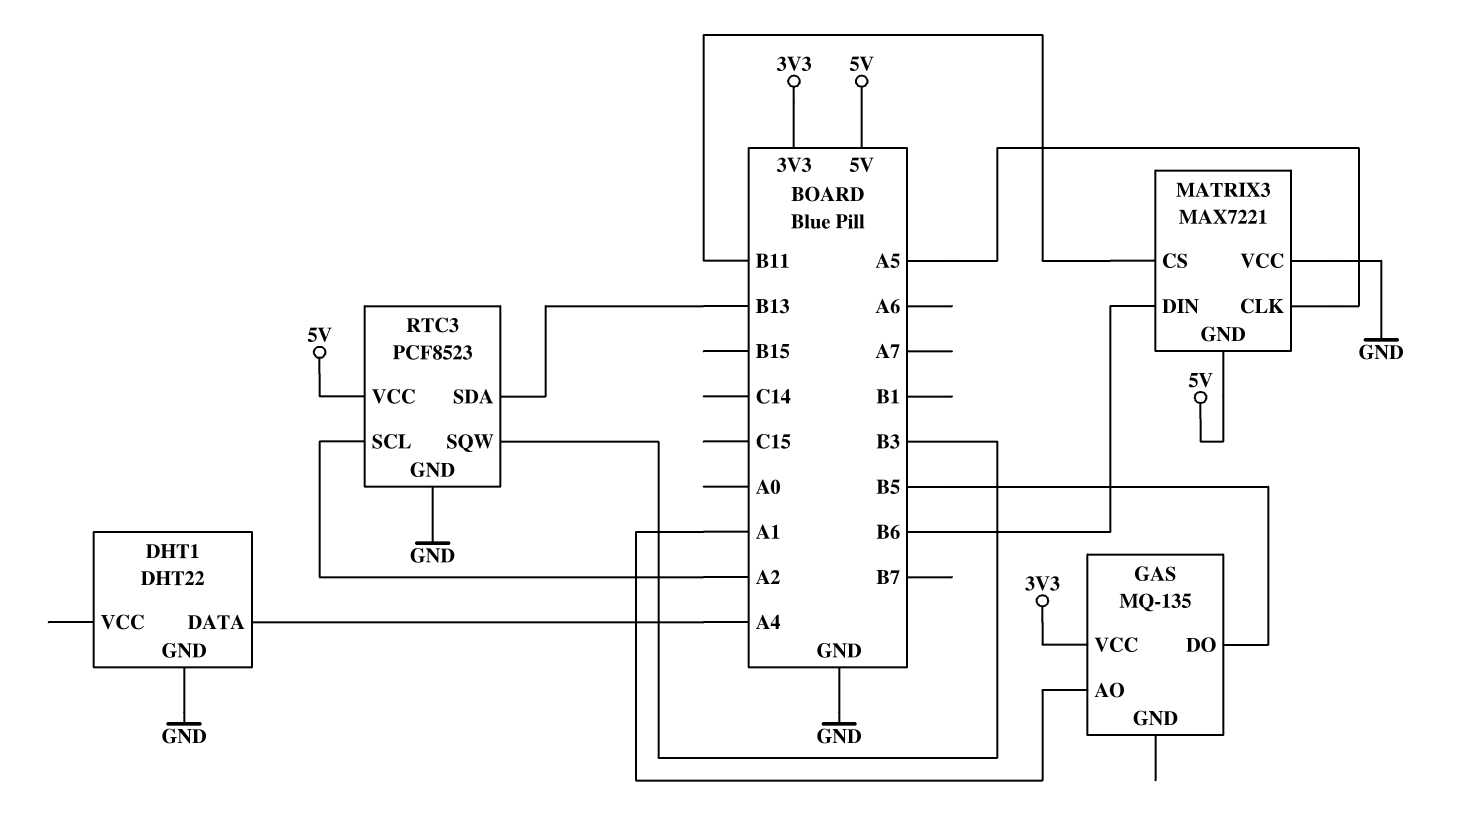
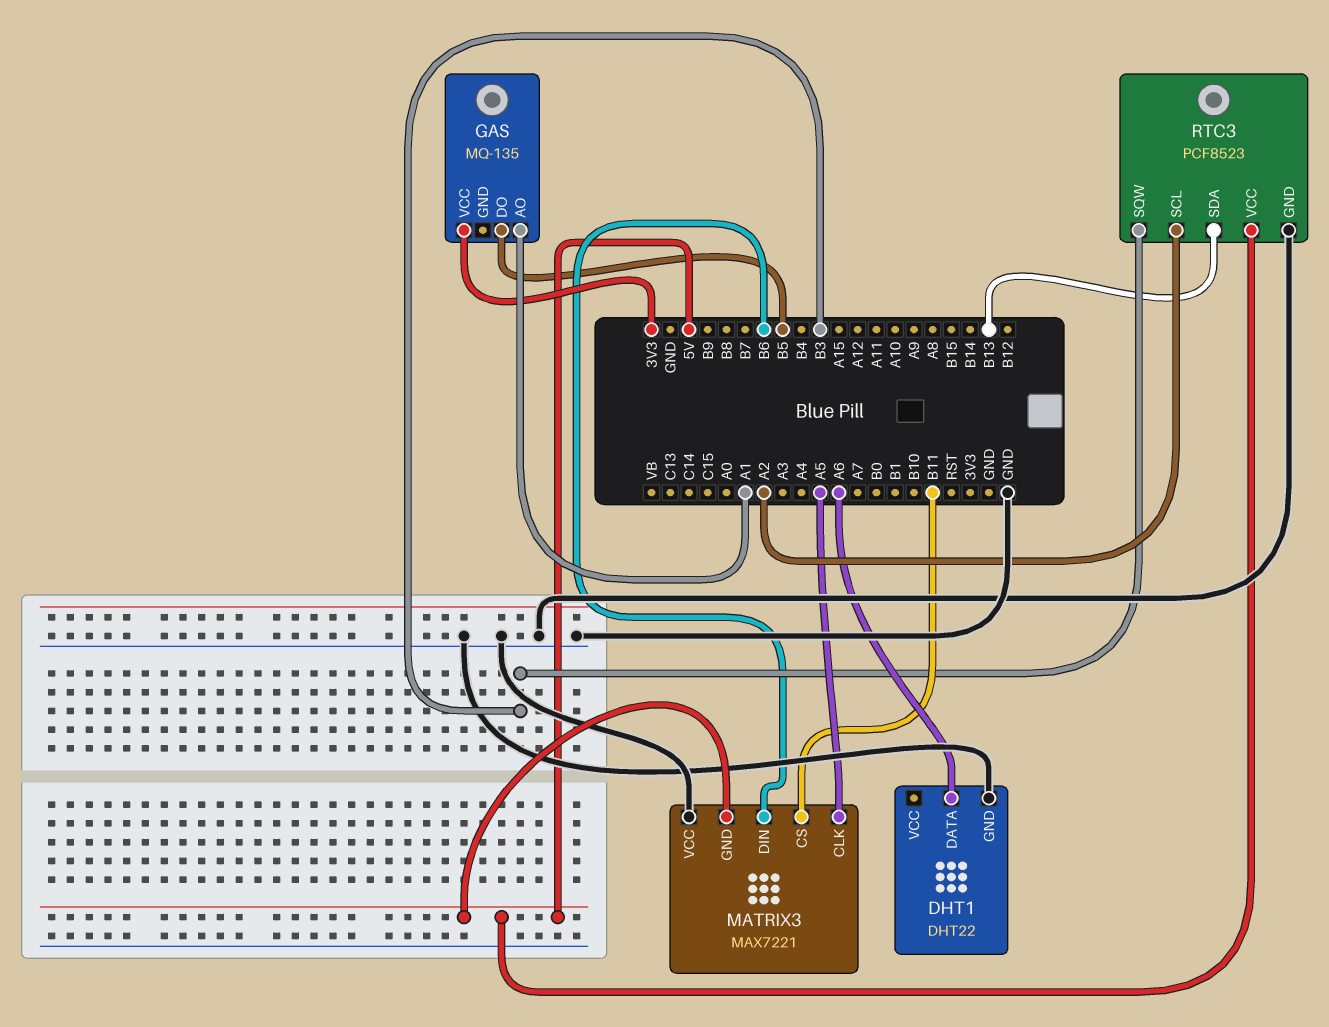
DHT1 pin DATA: A4 -> A6

